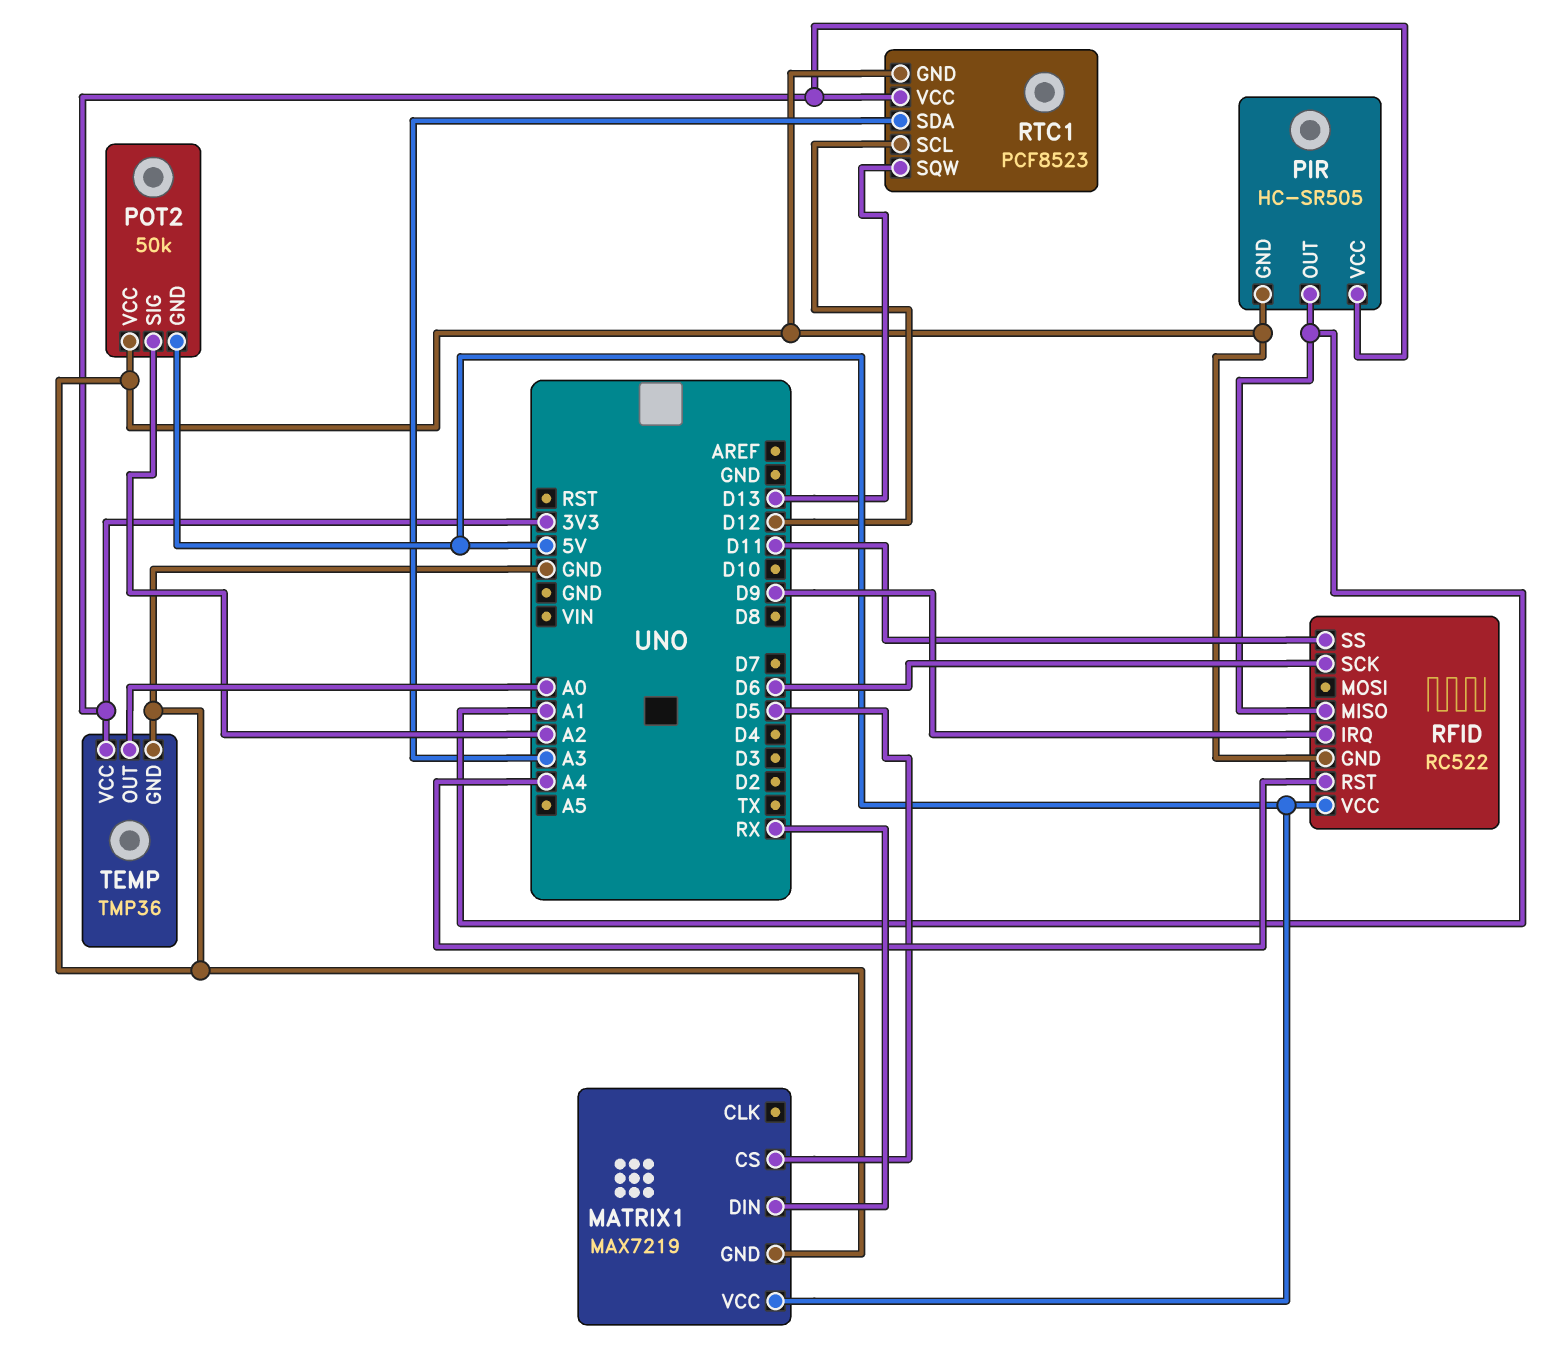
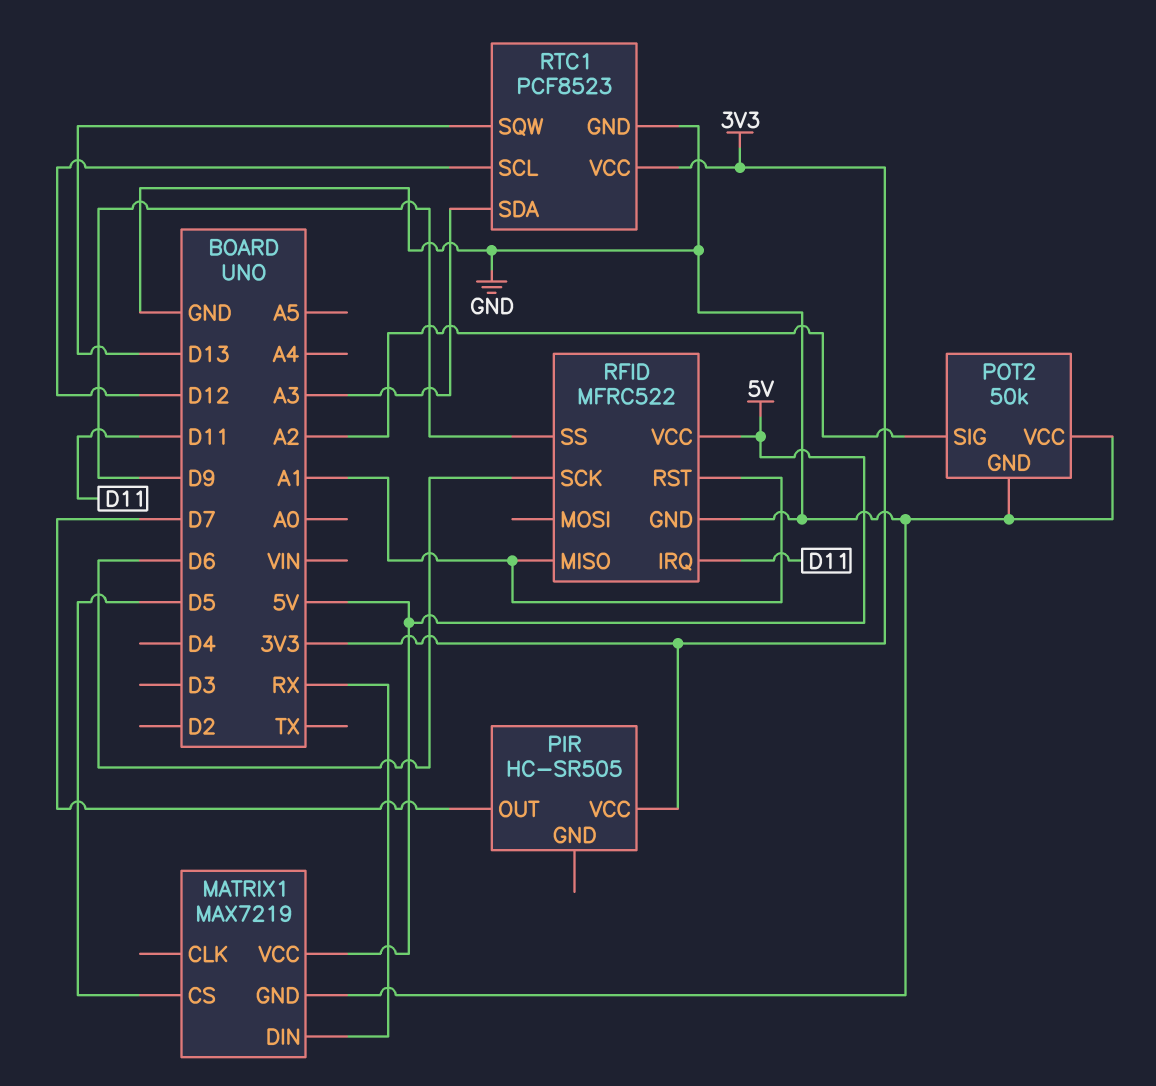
PIR pin GND: GND -> none
PIR pin OUT: A1 -> D7
POT2 pin GND: 5V -> GND
RFID: RC522 -> MFRC522
RFID pin IRQ: D9 -> D11
RFID pin RST: A4 -> A1
RFID pin SS: D11 -> D9
TEMP: TMP36 -> none
TEMP pin GND: GND -> none
TEMP pin OUT: A0 -> none
TEMP pin VCC: 3V3 -> none

